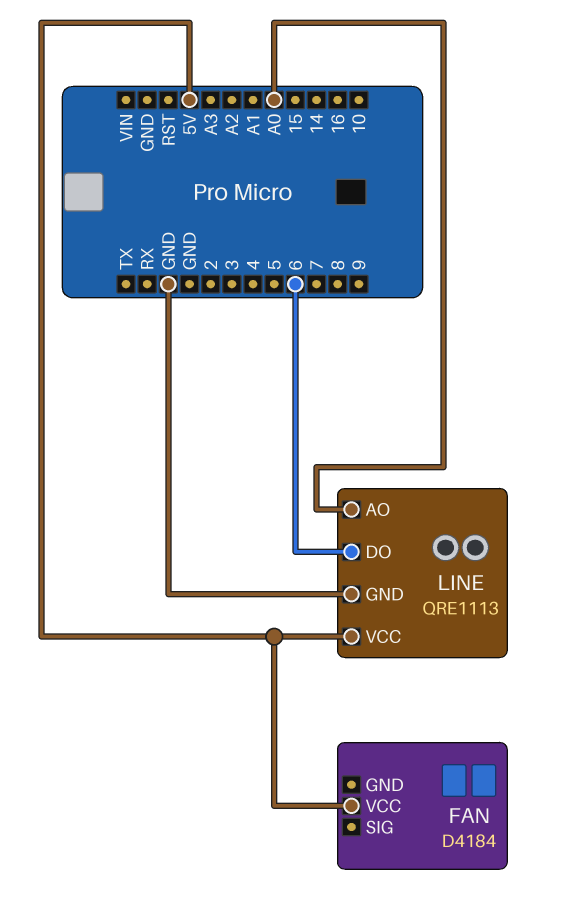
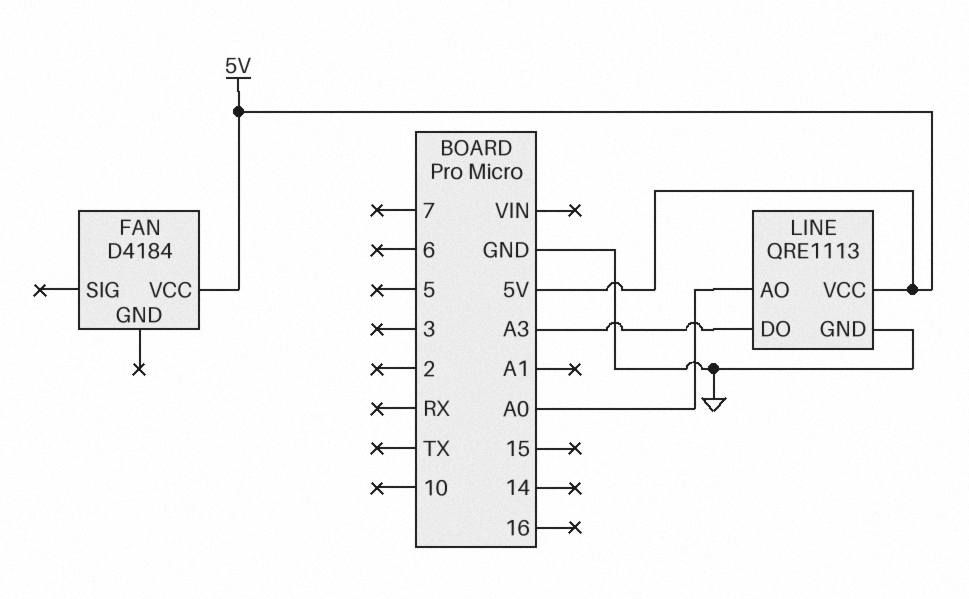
LINE pin DO: 6 -> A3

